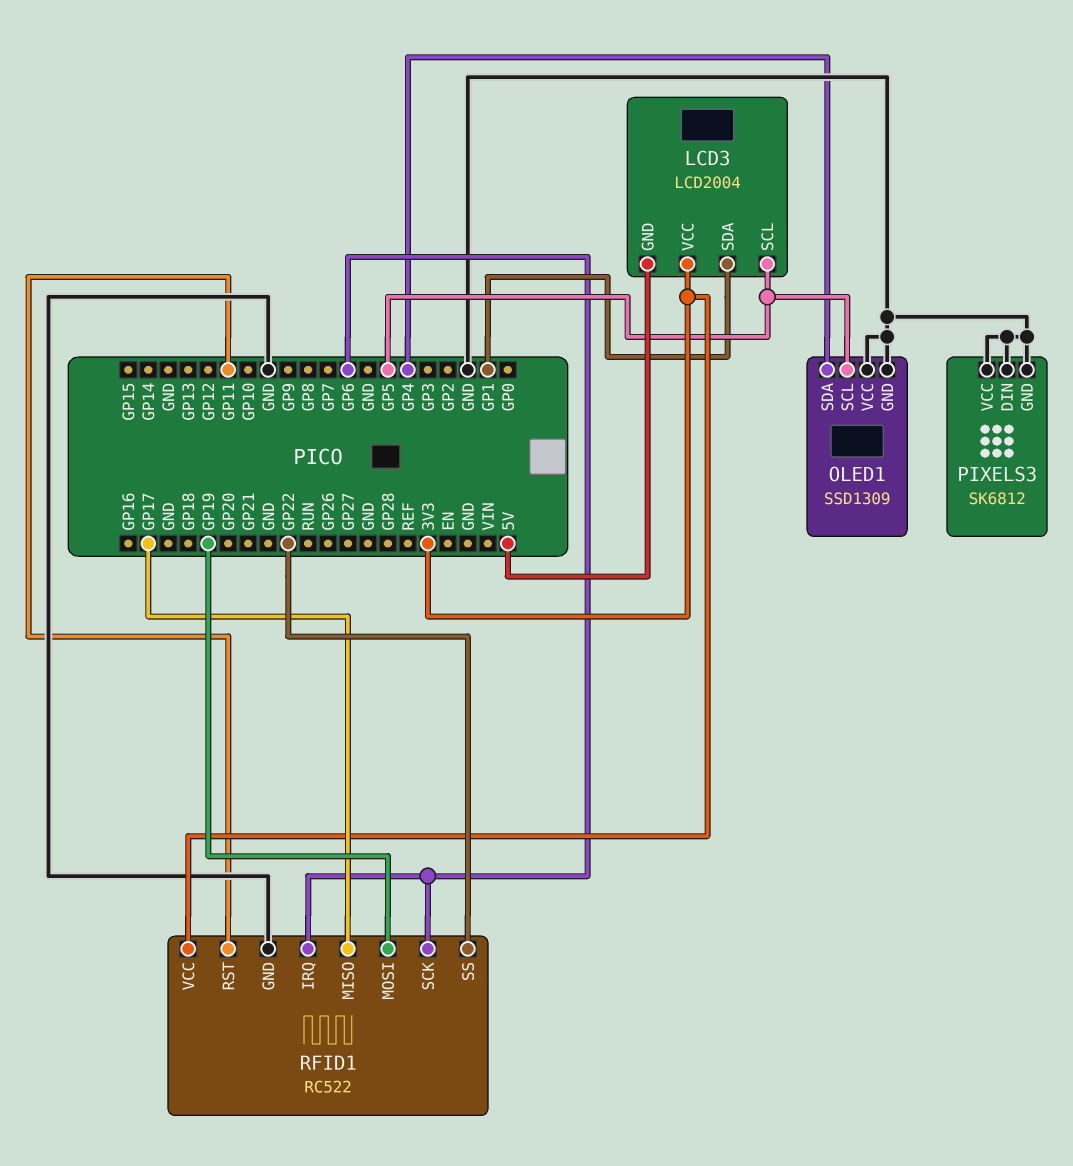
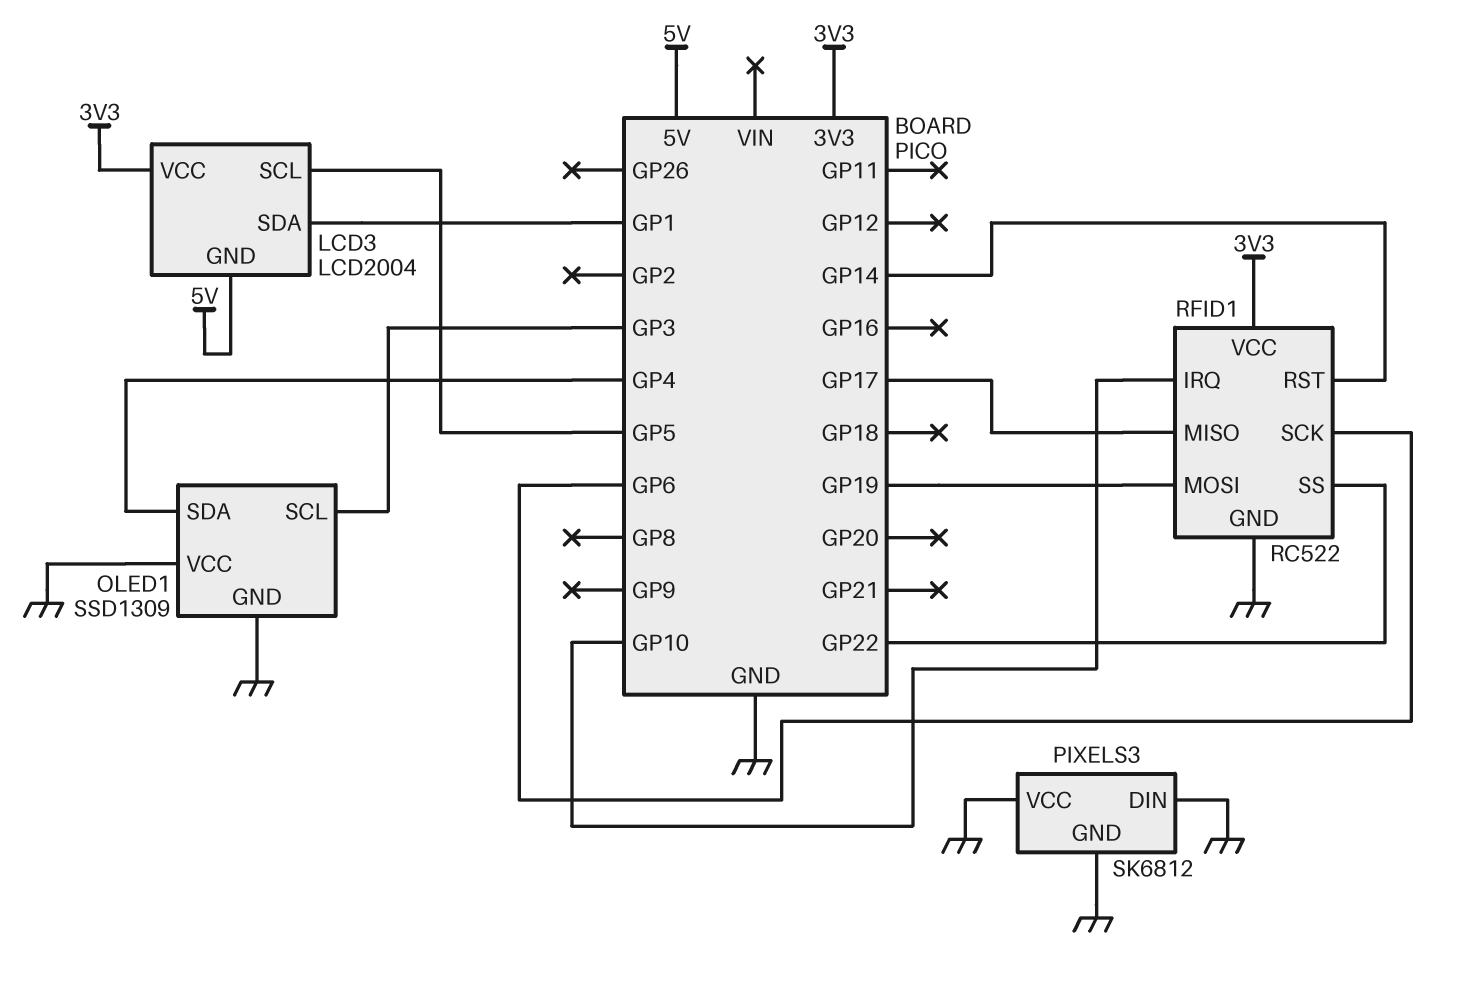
OLED1 pin SCL: GP5 -> GP3
RFID1 pin IRQ: GP6 -> GP10
RFID1 pin RST: GP11 -> GP14

